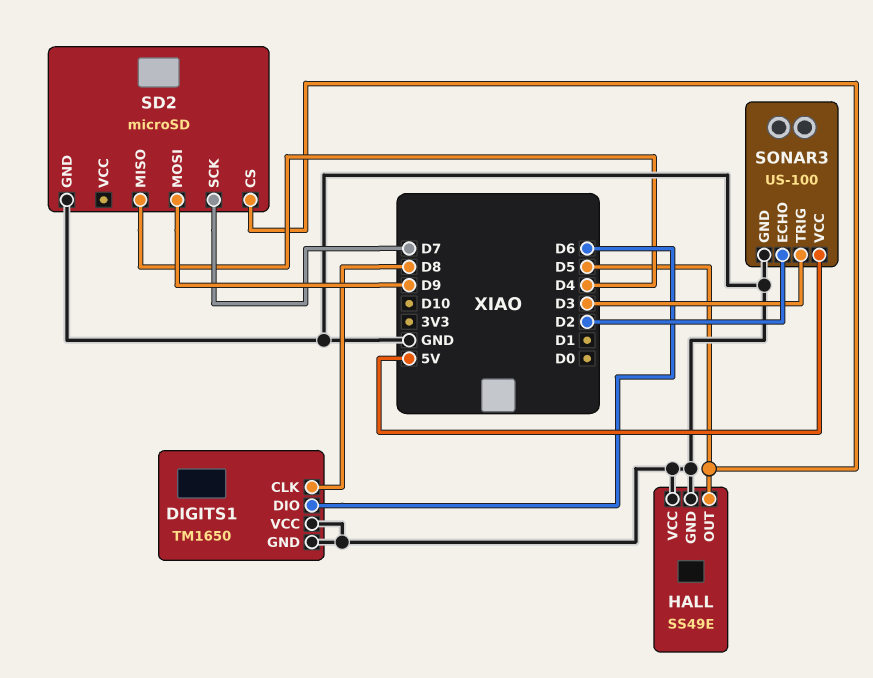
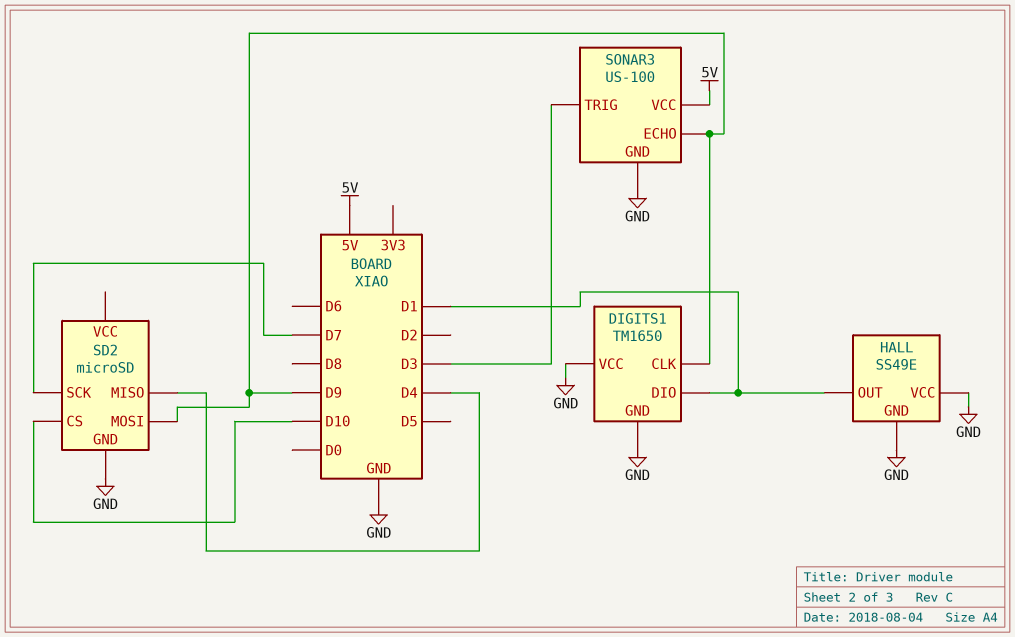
DIGITS1 pin CLK: D8 -> D9
DIGITS1 pin DIO: D6 -> D1
HALL pin OUT: D5 -> D1
SD2 pin CS: D5 -> D10
SONAR3 pin ECHO: D2 -> D9

